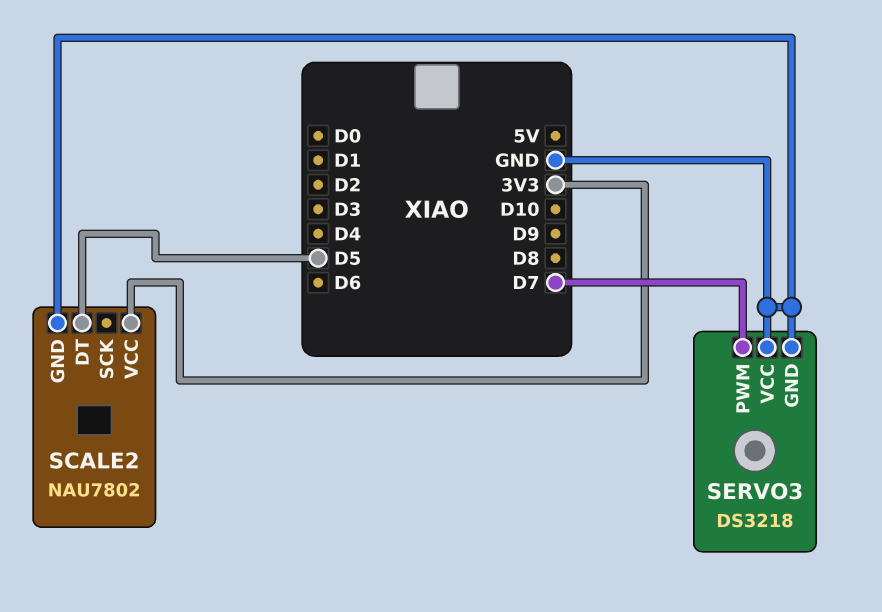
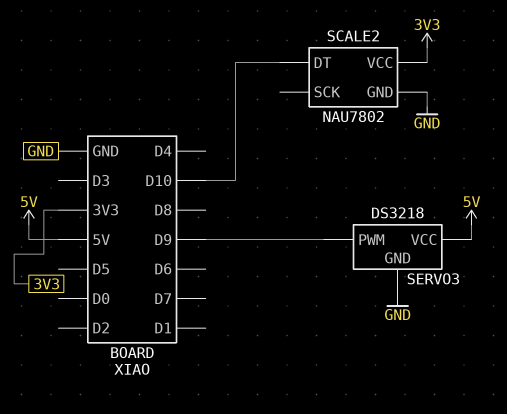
SCALE2 pin DT: D5 -> D10
SERVO3 pin PWM: D7 -> D9
SERVO3 pin VCC: GND -> 5V

